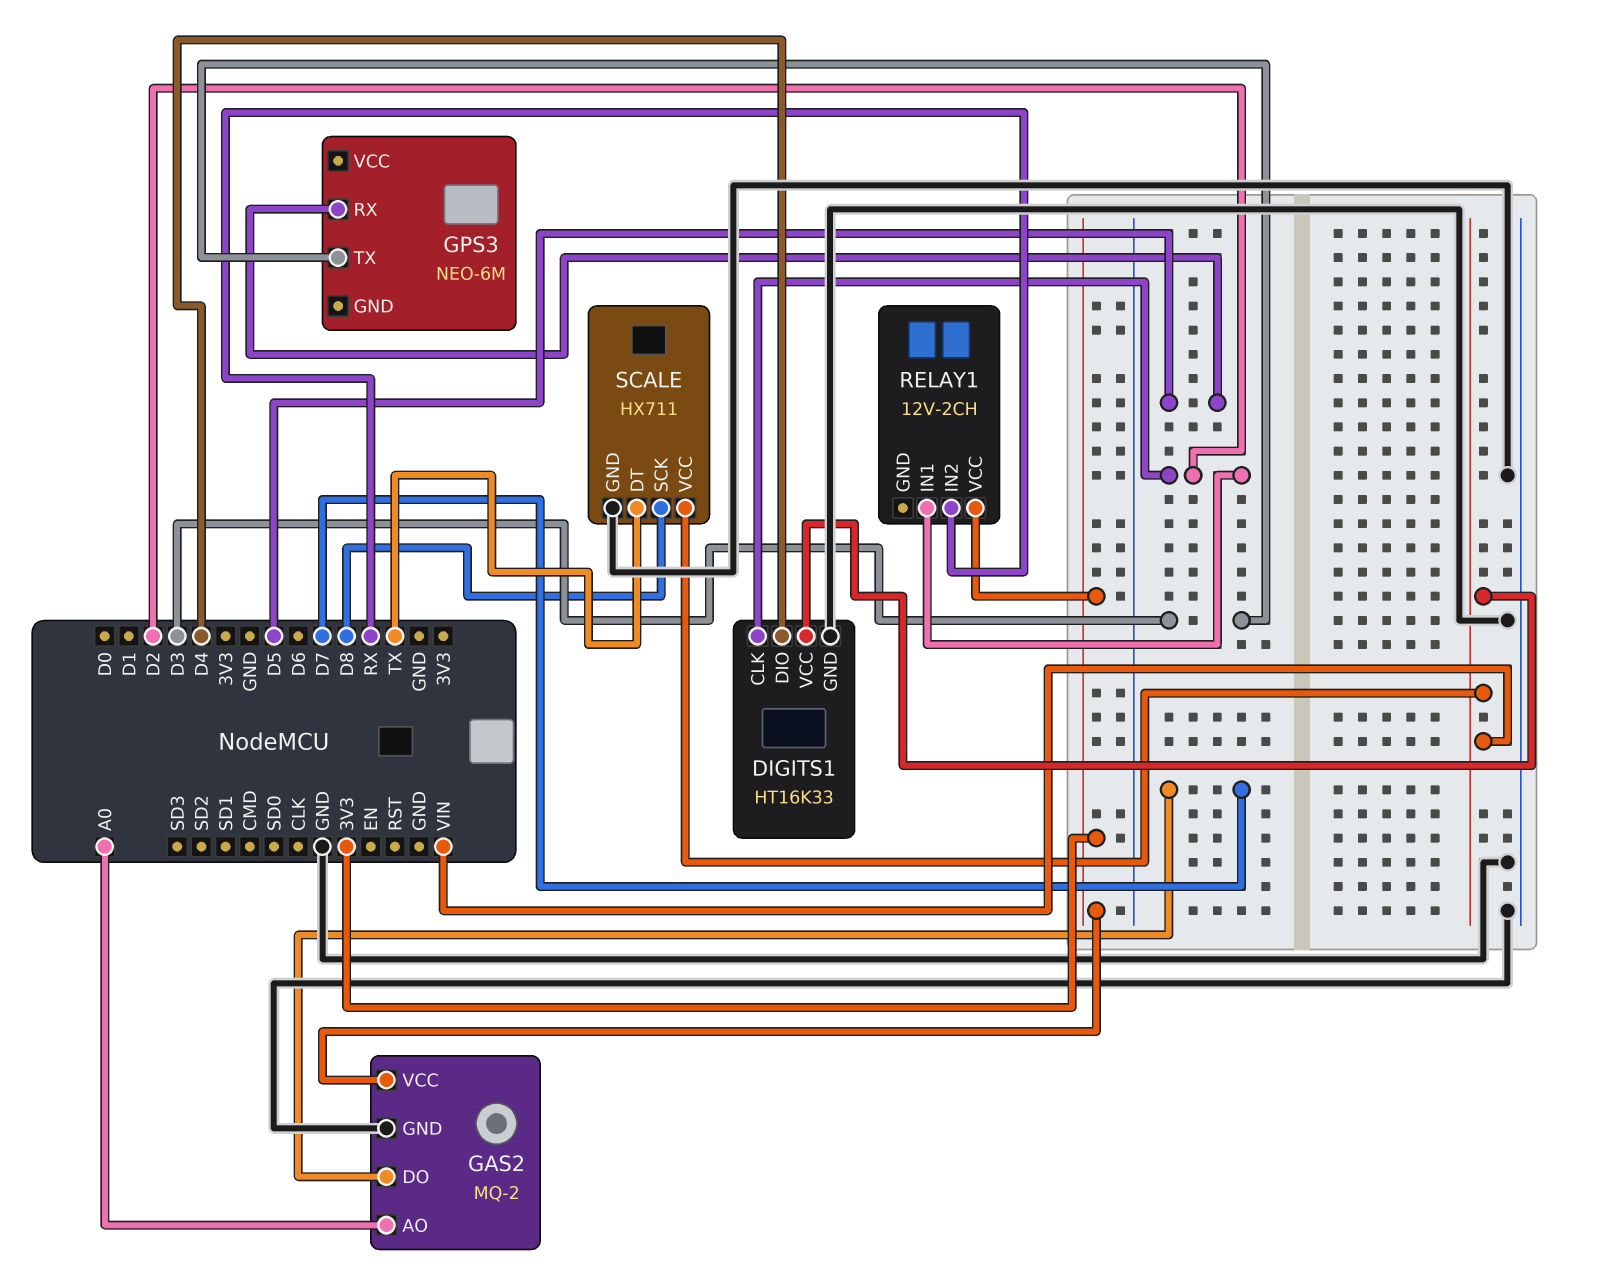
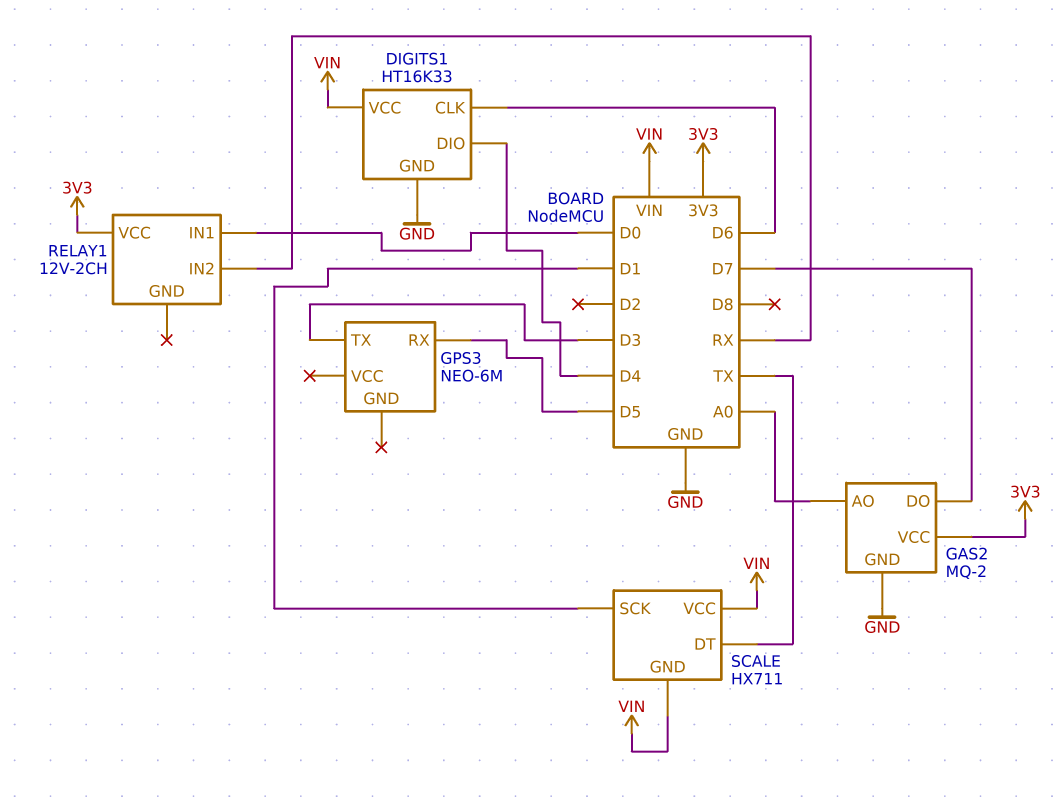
DIGITS1 pin CLK: D2 -> D6
RELAY1 pin IN1: D2 -> D0
SCALE pin GND: GND -> VIN
SCALE pin SCK: D8 -> D1

